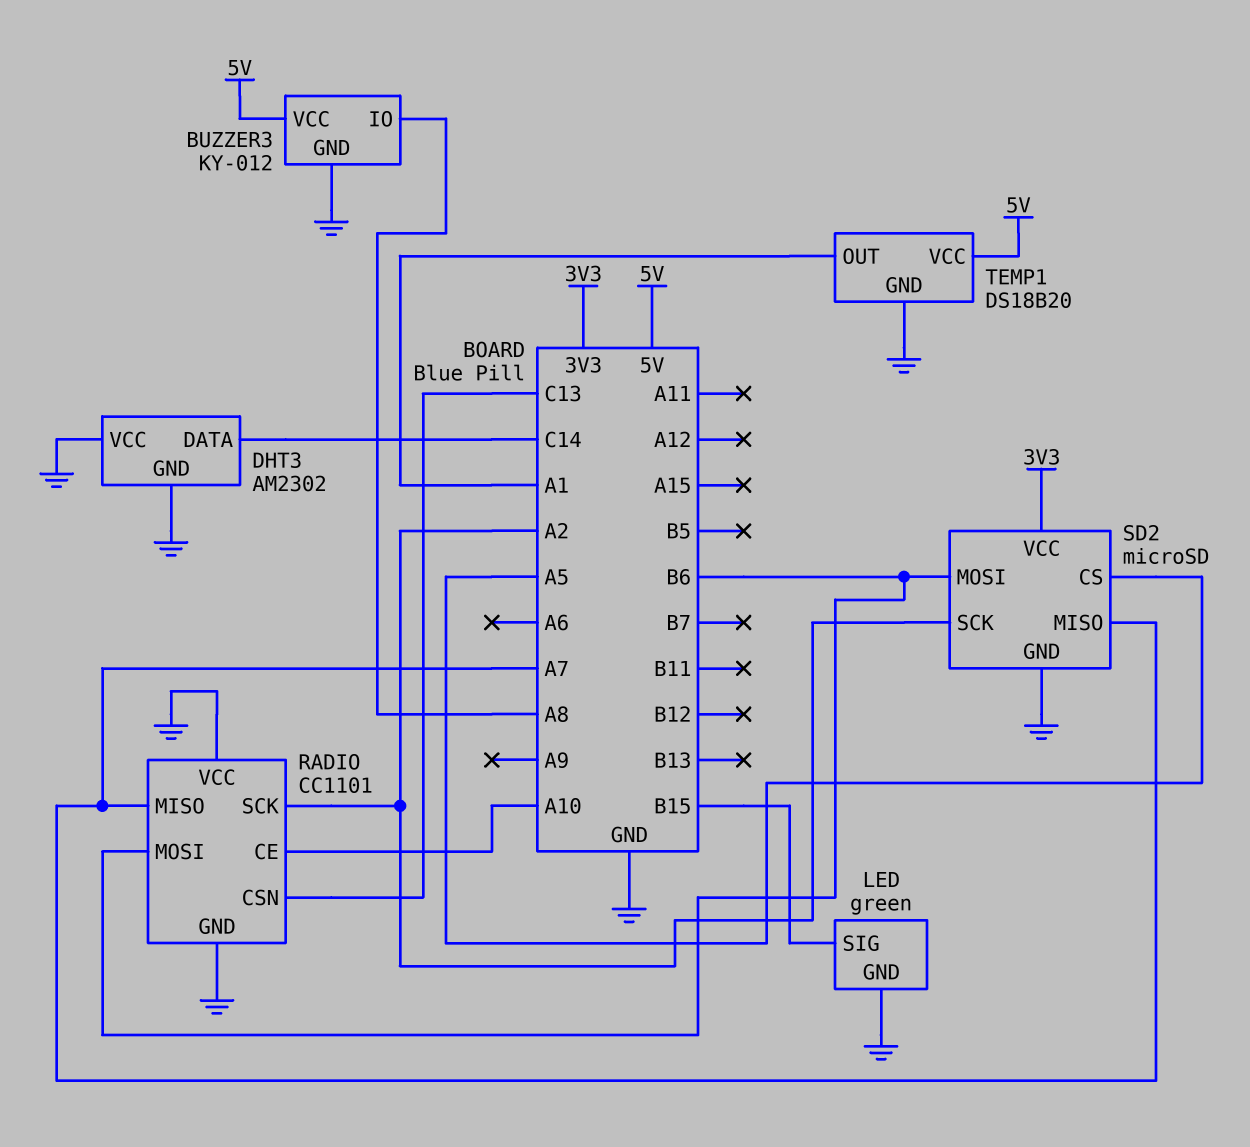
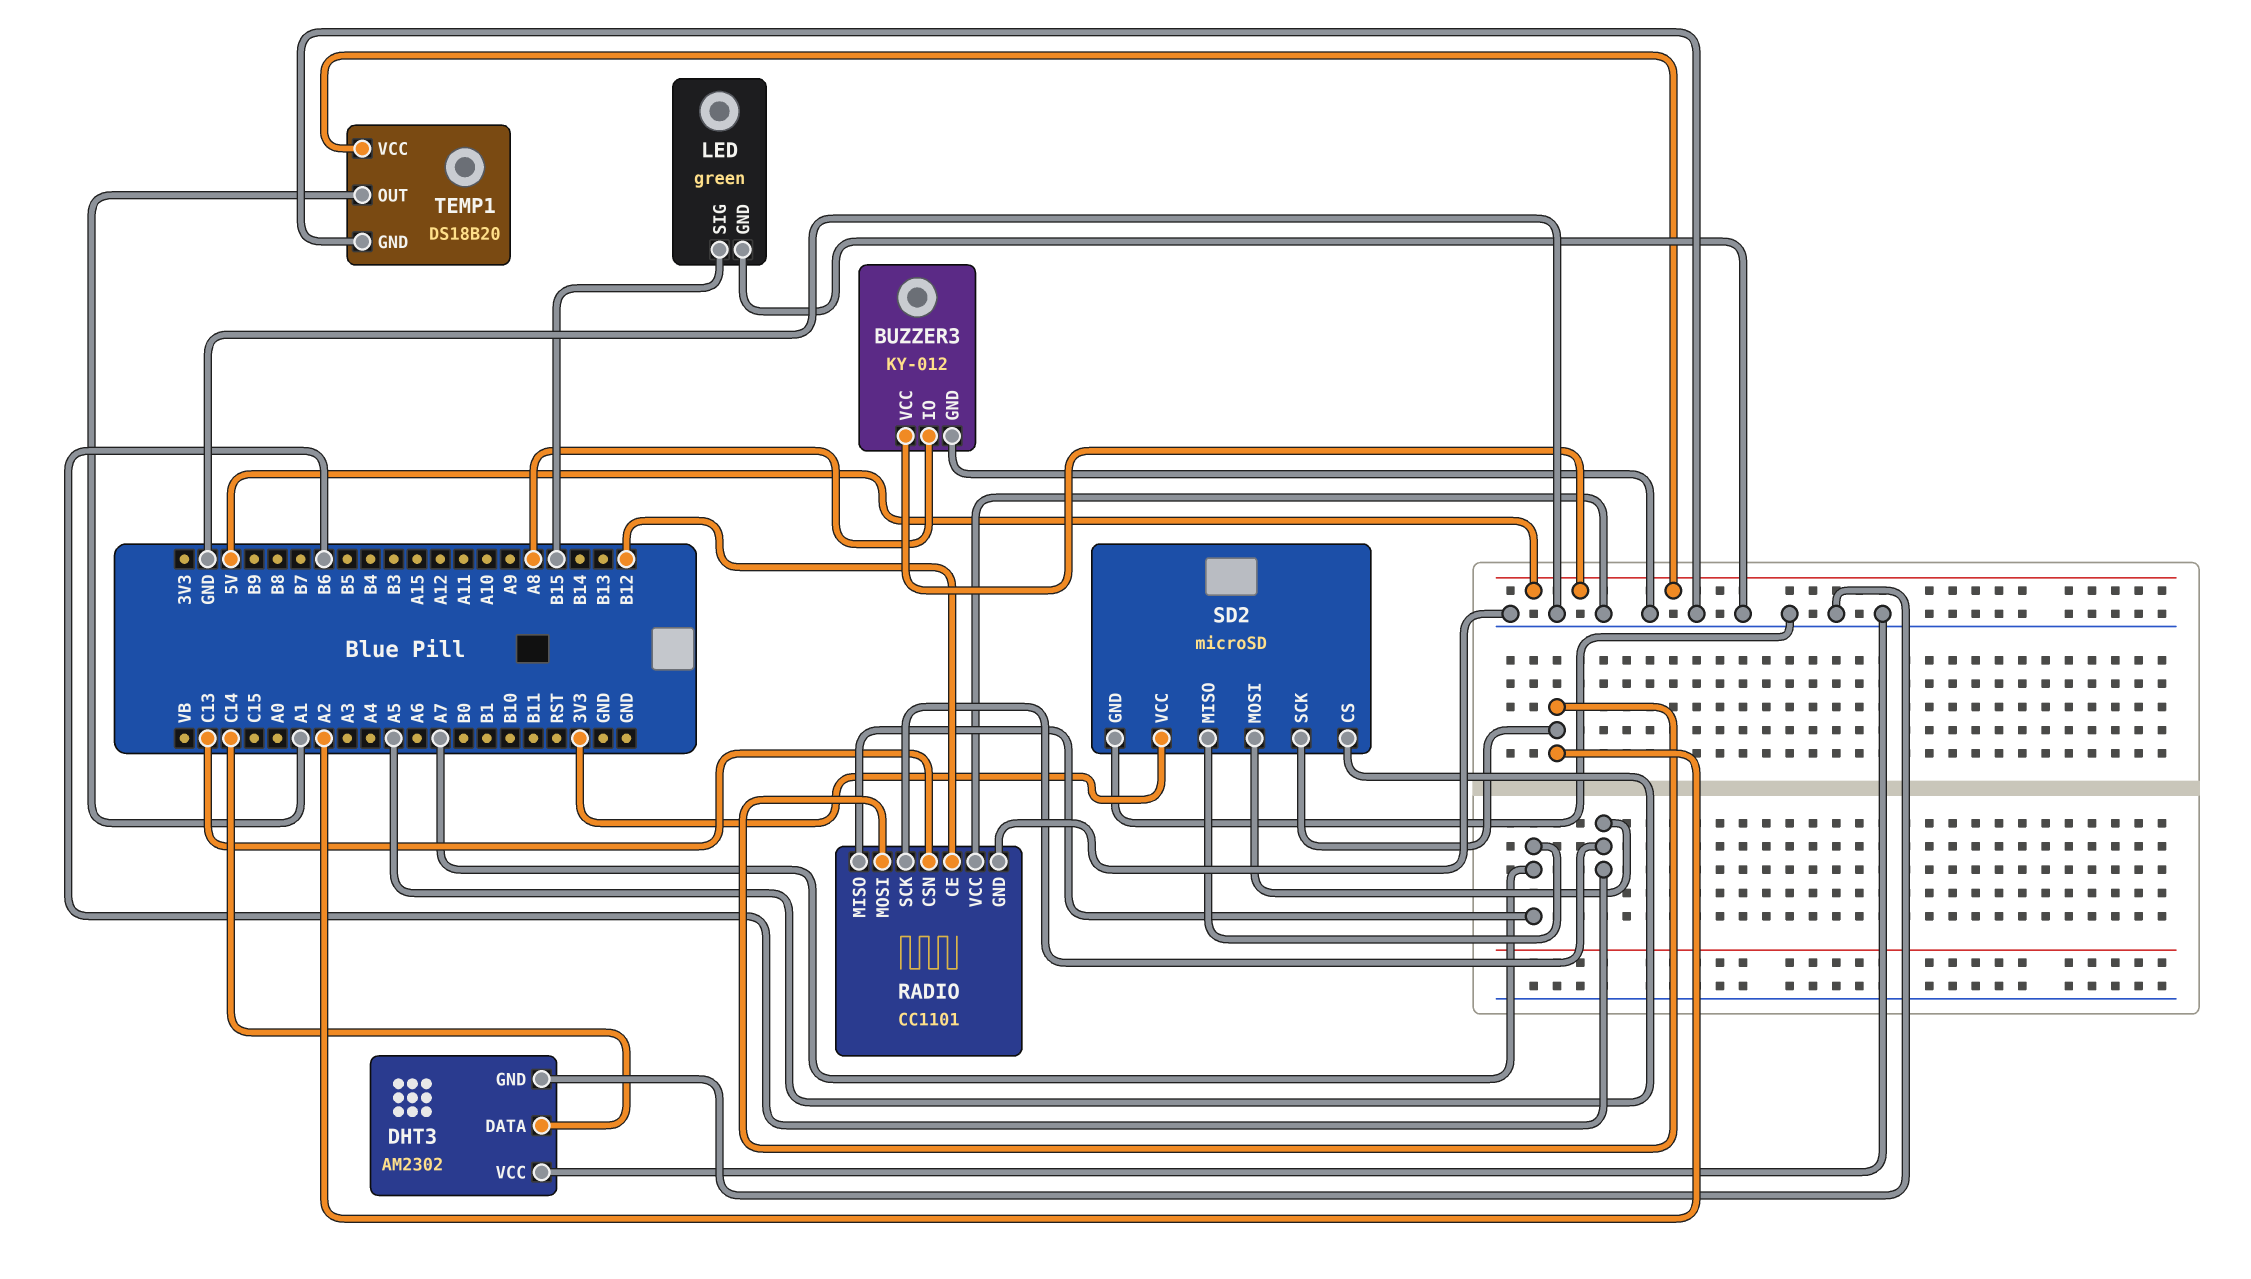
RADIO pin CE: A10 -> B12
RADIO pin MOSI: B6 -> A2
RADIO pin SCK: A2 -> B6

